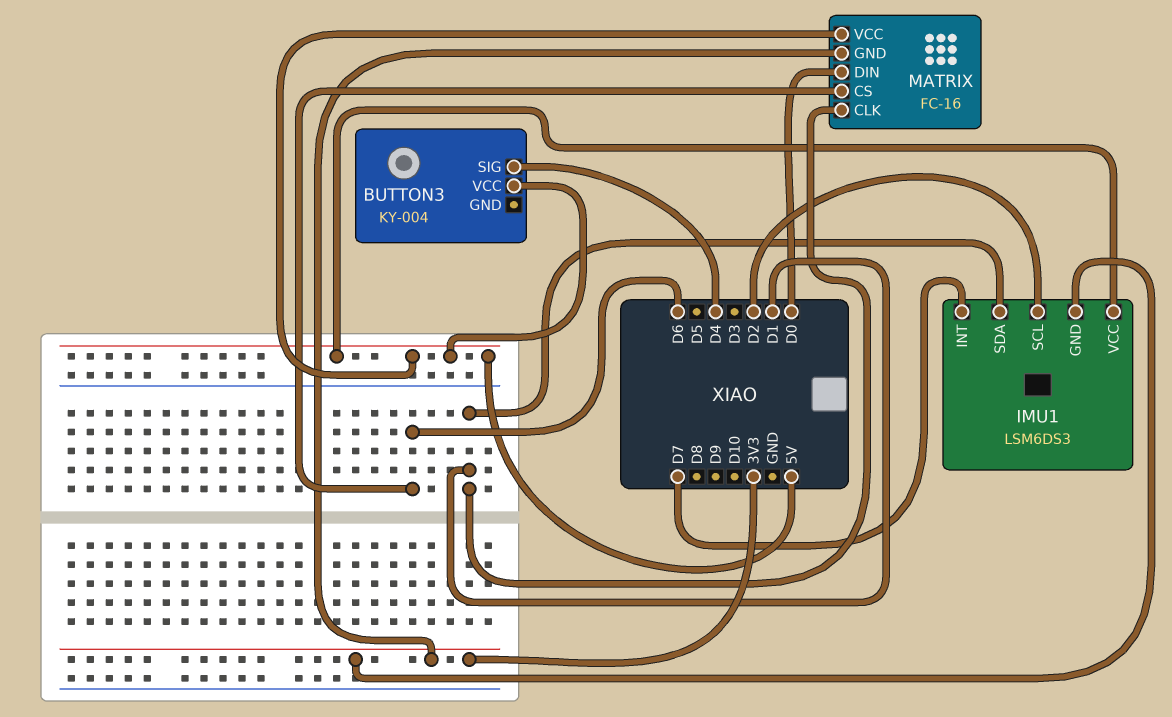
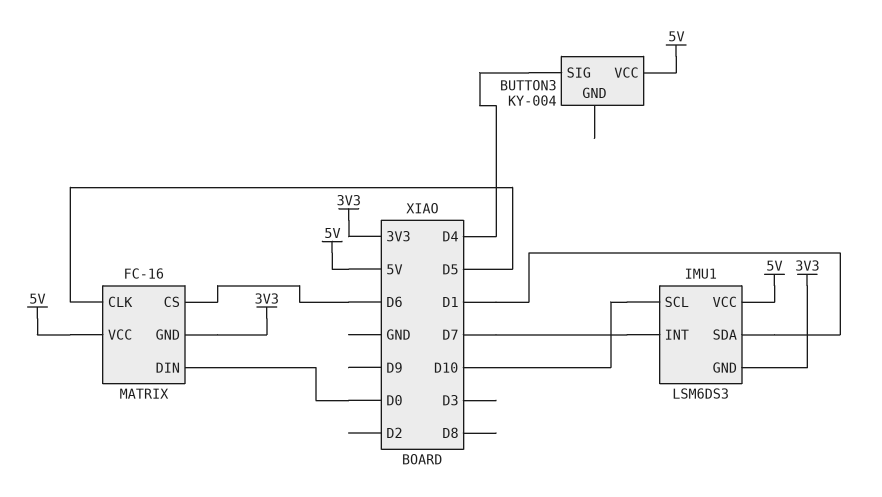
IMU1 pin SCL: D2 -> D10
MATRIX pin CLK: D1 -> D5

